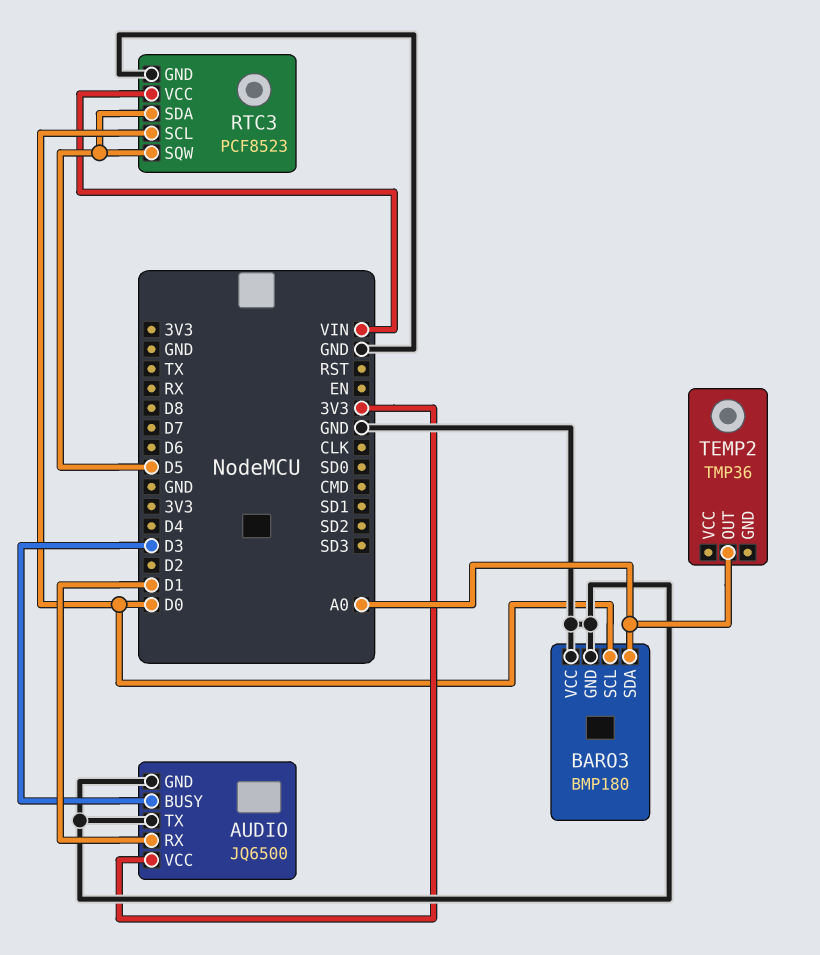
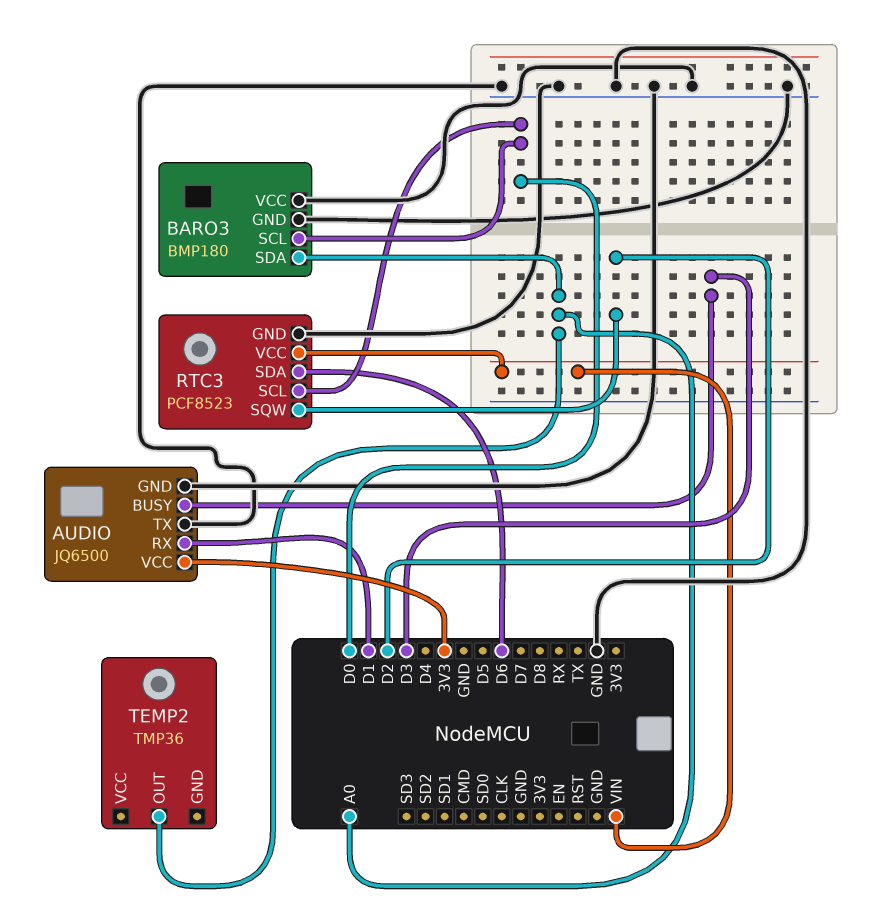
RTC3 pin SDA: D5 -> D6
RTC3 pin SQW: D5 -> D2

